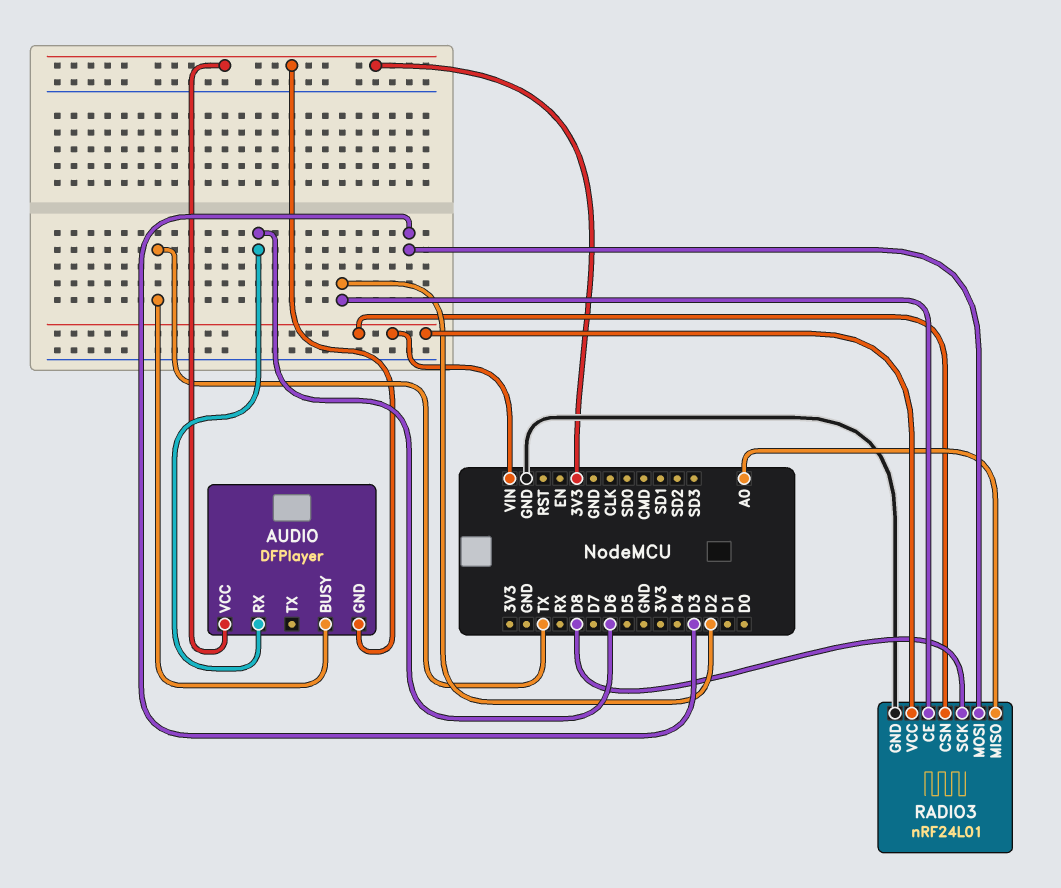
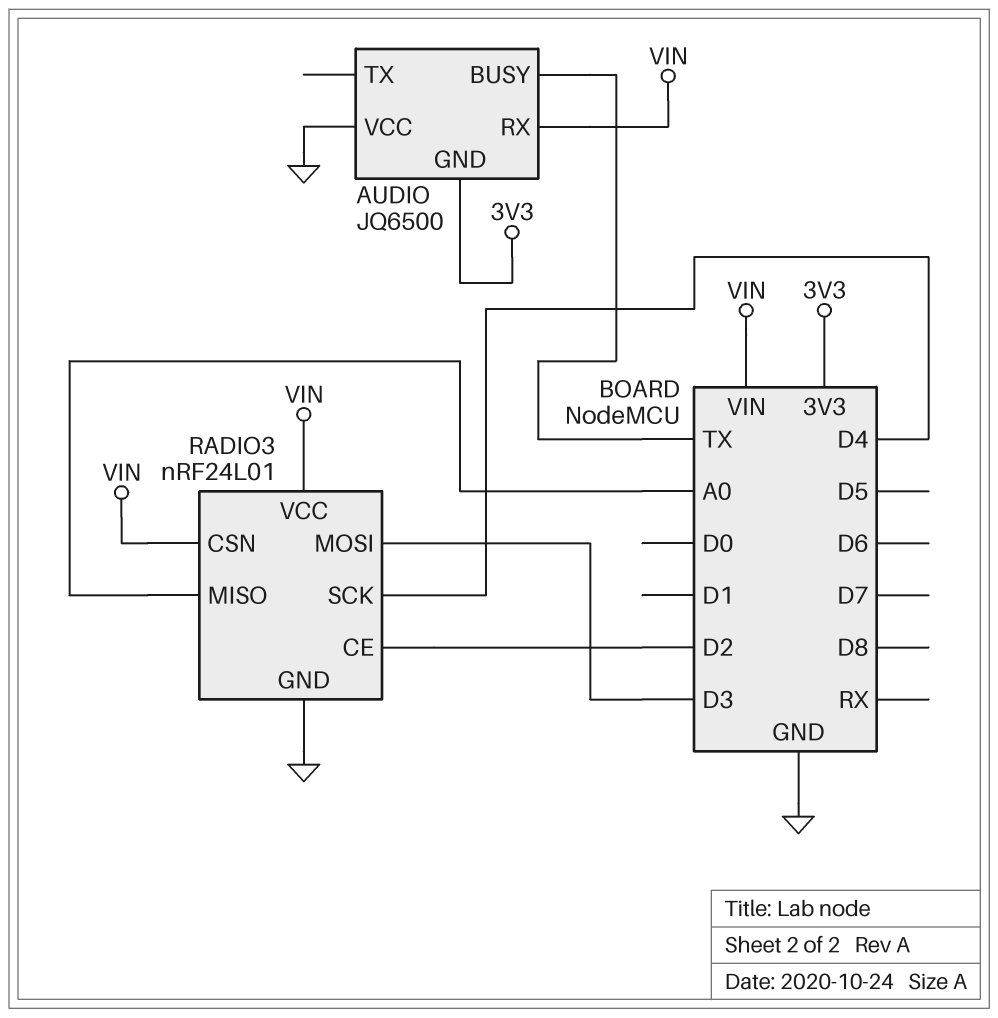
AUDIO: DFPlayer -> JQ6500
AUDIO pin RX: D6 -> VIN
AUDIO pin VCC: 3V3 -> GND
RADIO3 pin SCK: D8 -> D4

